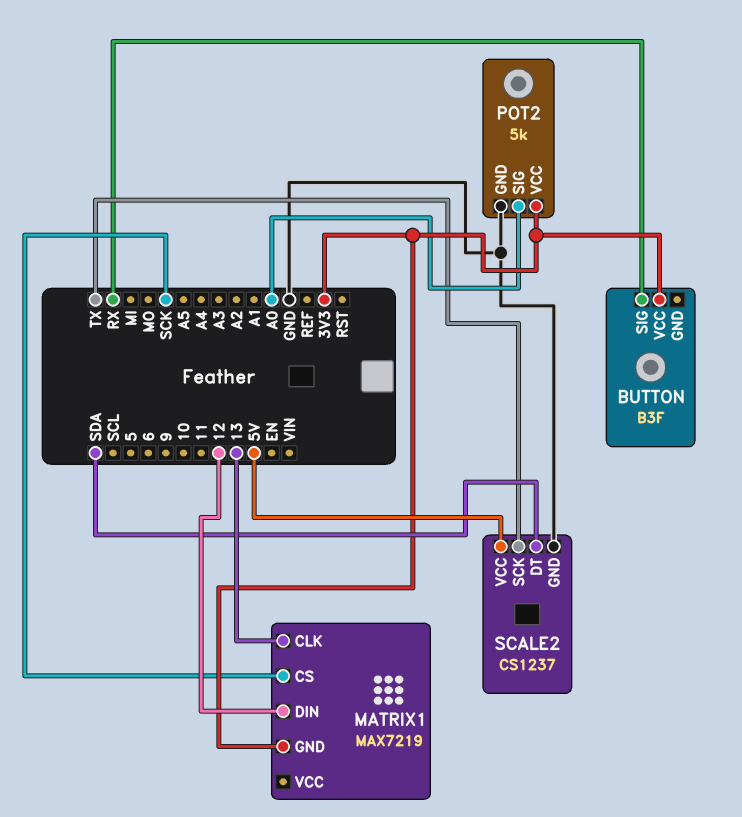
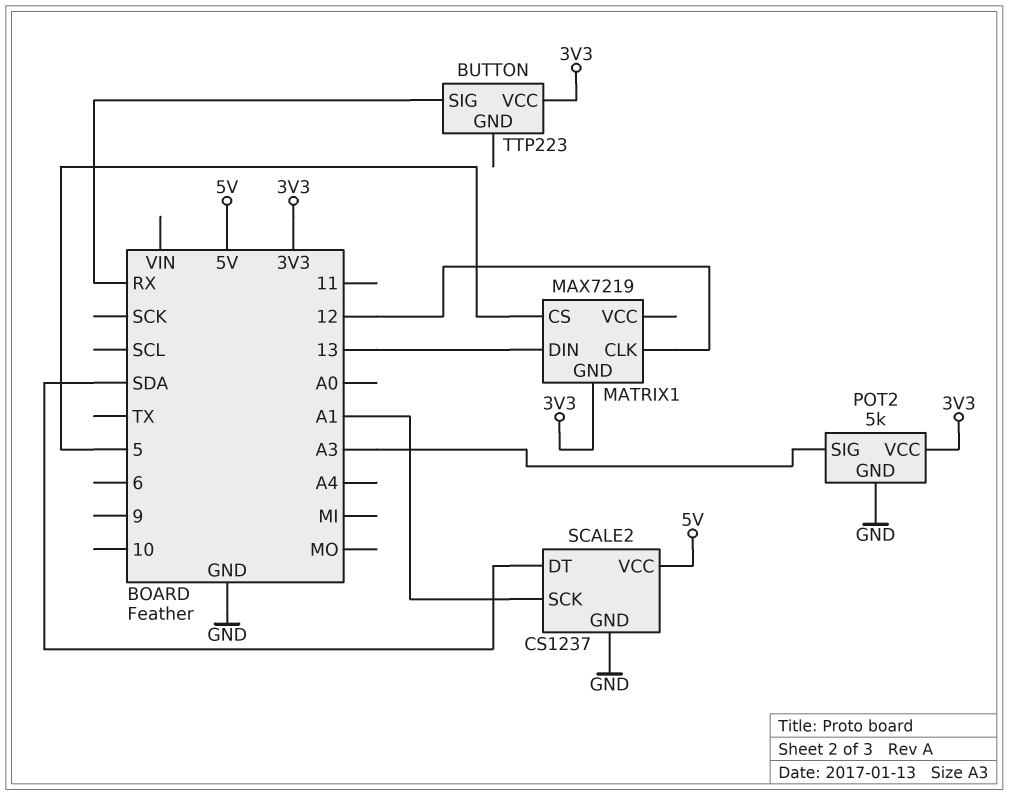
BUTTON: B3F -> TTP223
MATRIX1 pin CLK: 13 -> 12
MATRIX1 pin CS: SCK -> 5
MATRIX1 pin DIN: 12 -> 13
POT2 pin SIG: A0 -> A3
SCALE2 pin SCK: TX -> A1

